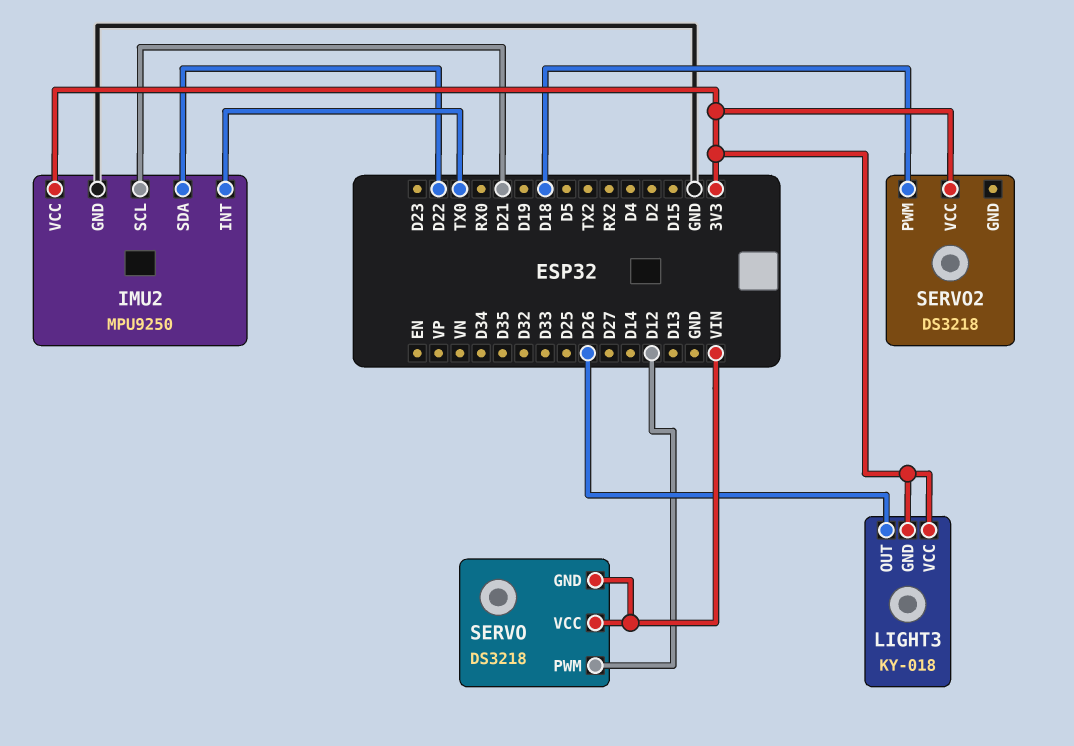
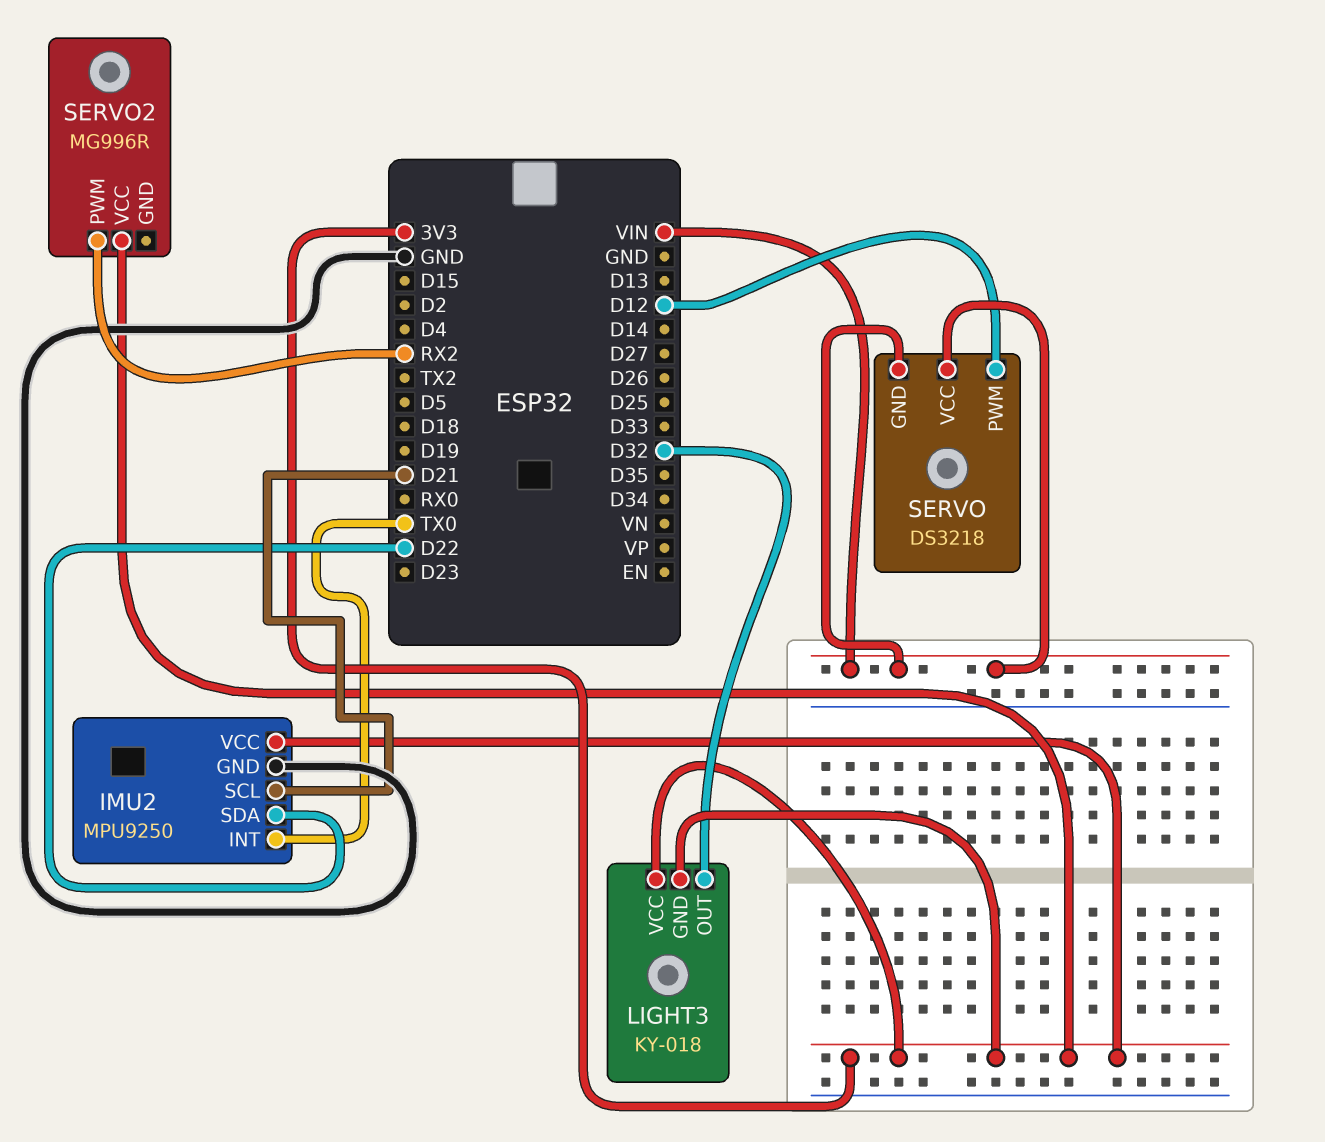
LIGHT3 pin OUT: D26 -> D32
SERVO2: DS3218 -> MG996R
SERVO2 pin PWM: D18 -> RX2

